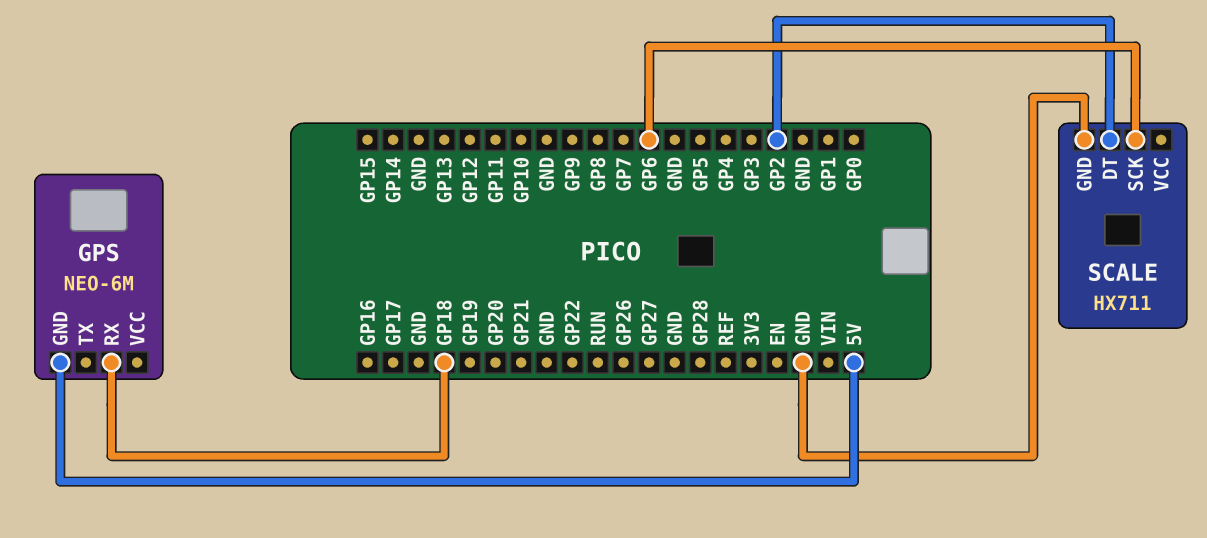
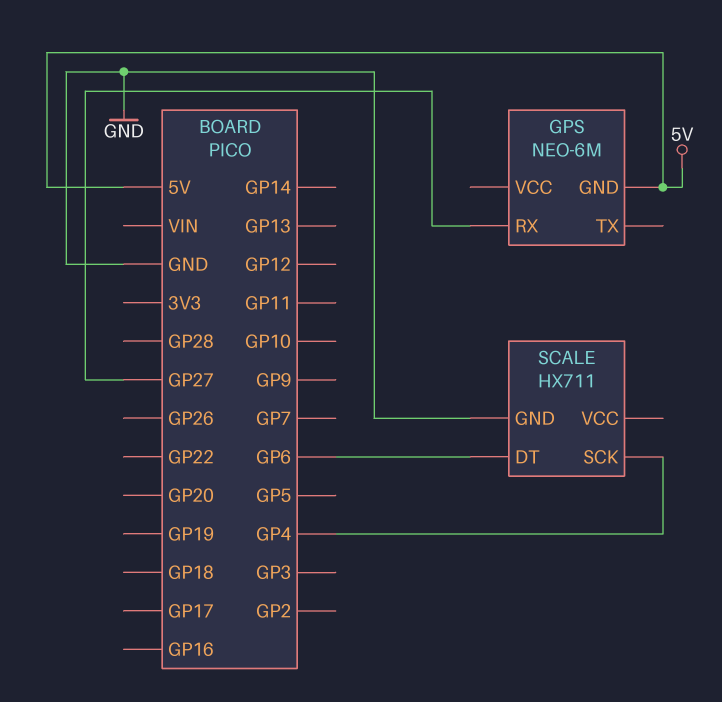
GPS pin RX: GP18 -> GP27
SCALE pin DT: GP2 -> GP6
SCALE pin SCK: GP6 -> GP4

